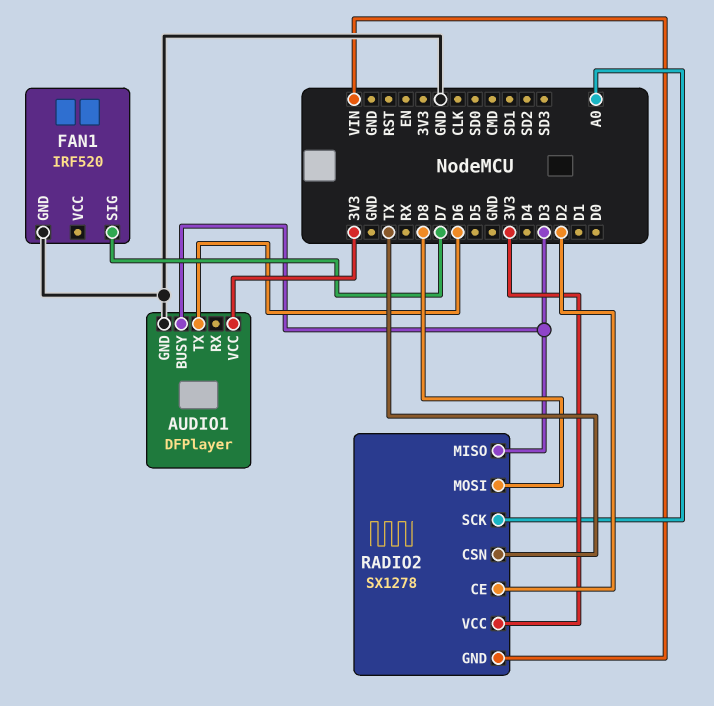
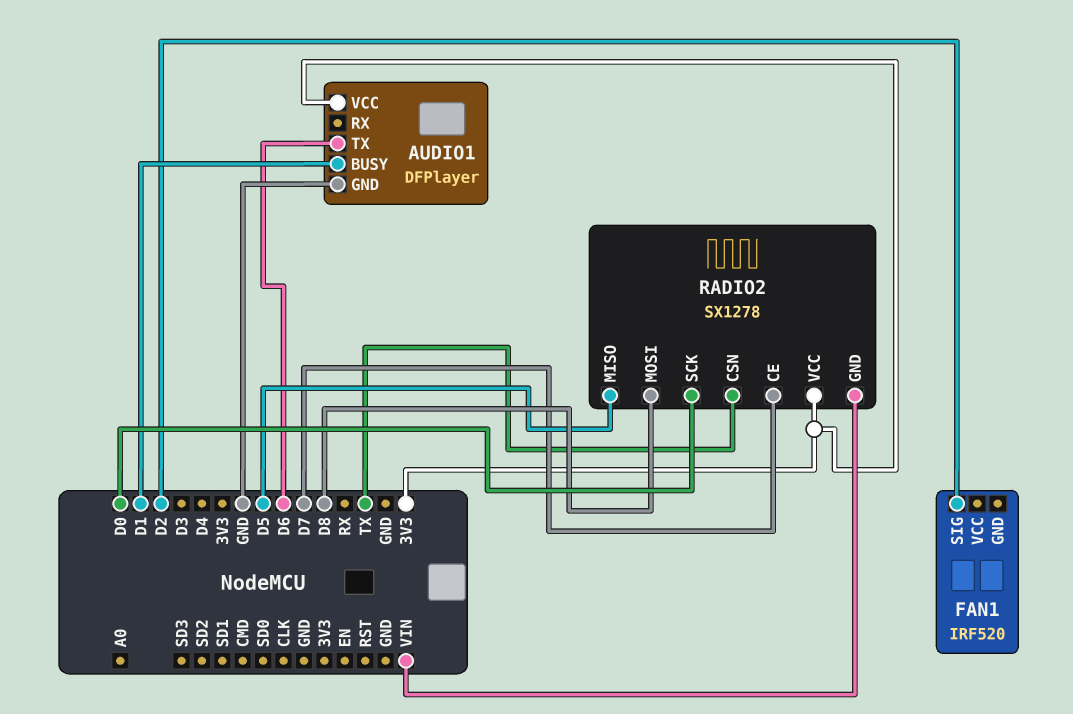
AUDIO1 pin BUSY: D3 -> D1
FAN1 pin GND: GND -> none
FAN1 pin SIG: D7 -> D2
RADIO2 pin CE: D2 -> D7
RADIO2 pin MISO: D3 -> D5
RADIO2 pin SCK: A0 -> D0

